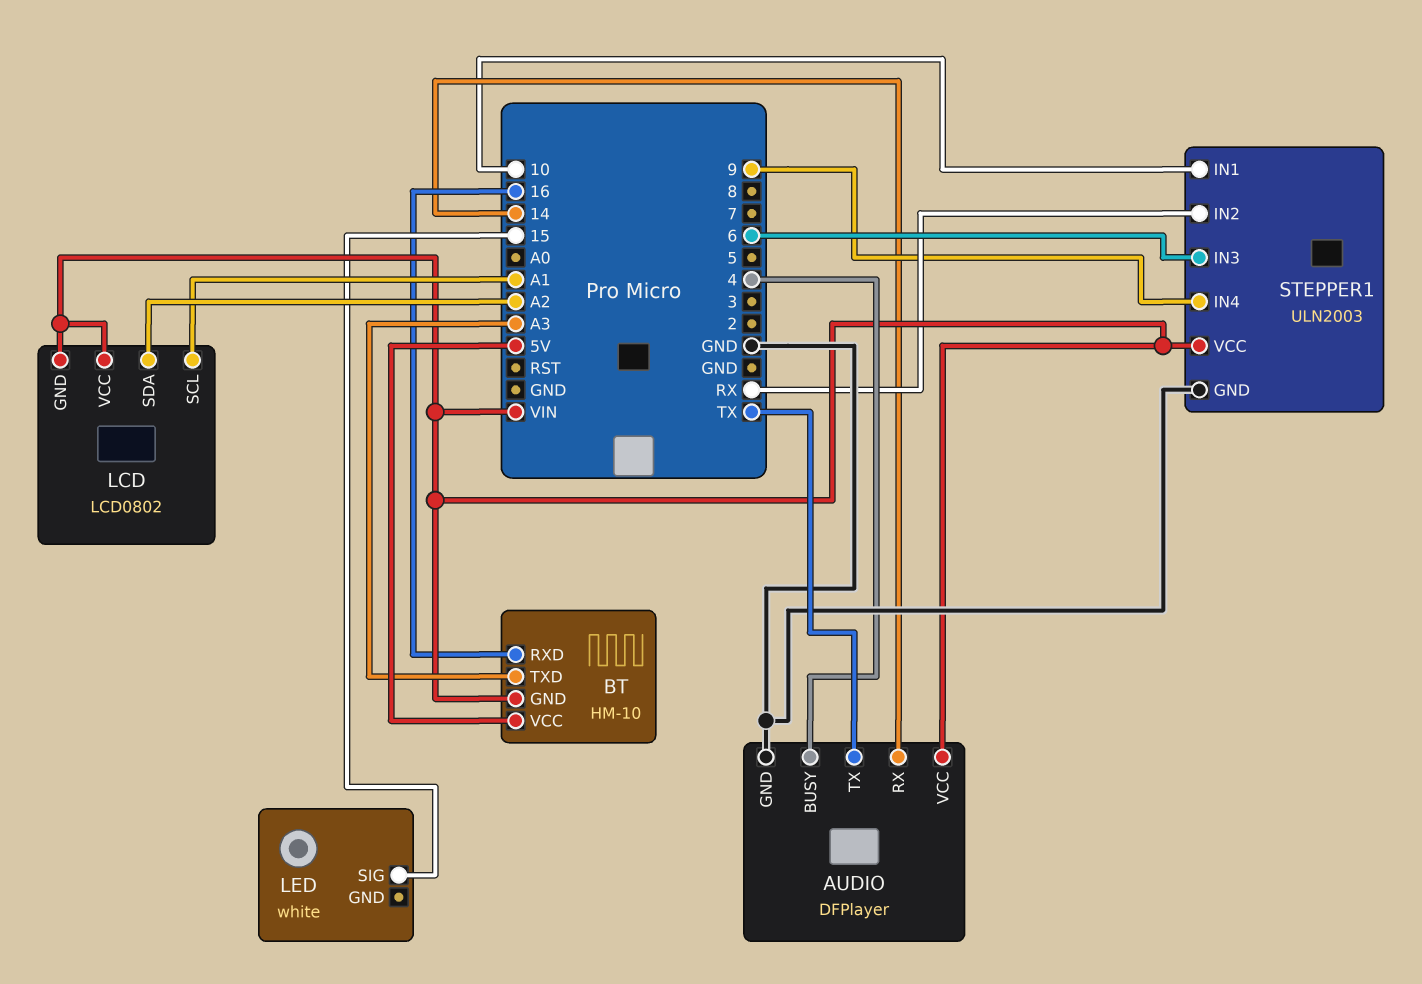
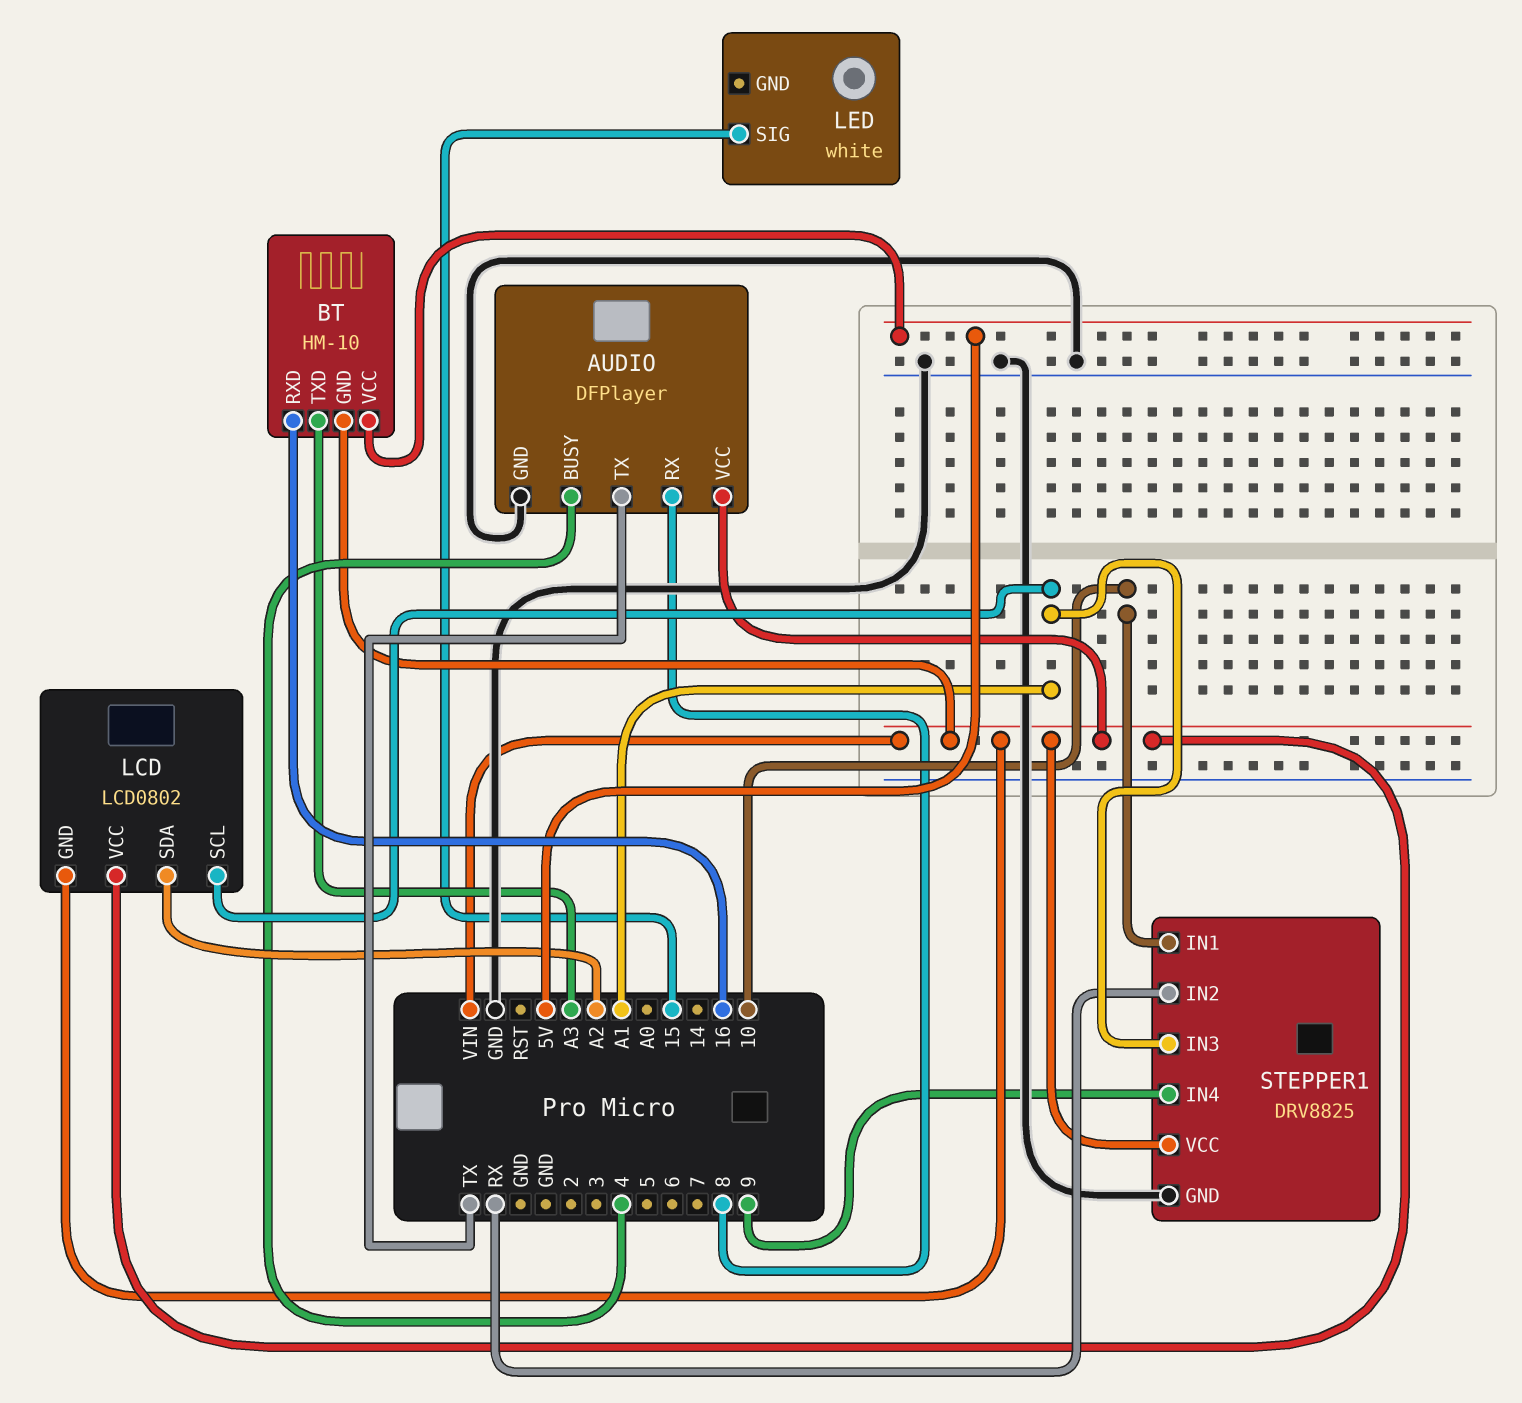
AUDIO pin RX: 14 -> 8
STEPPER1: ULN2003 -> DRV8825
STEPPER1 pin IN3: 6 -> A1

